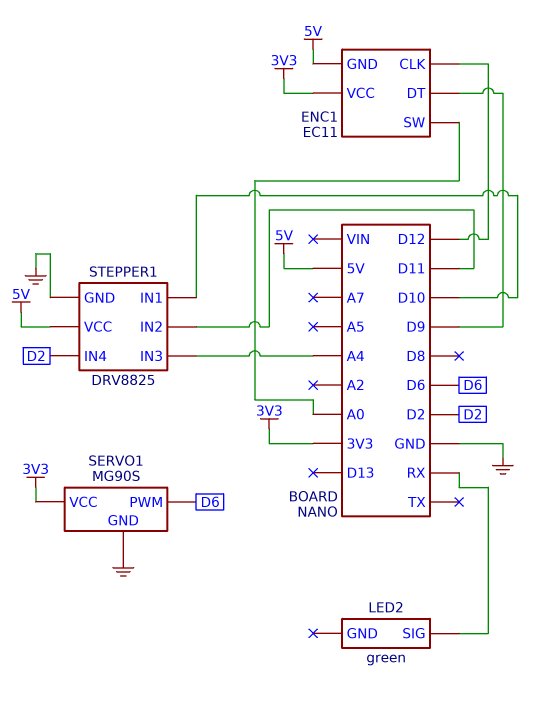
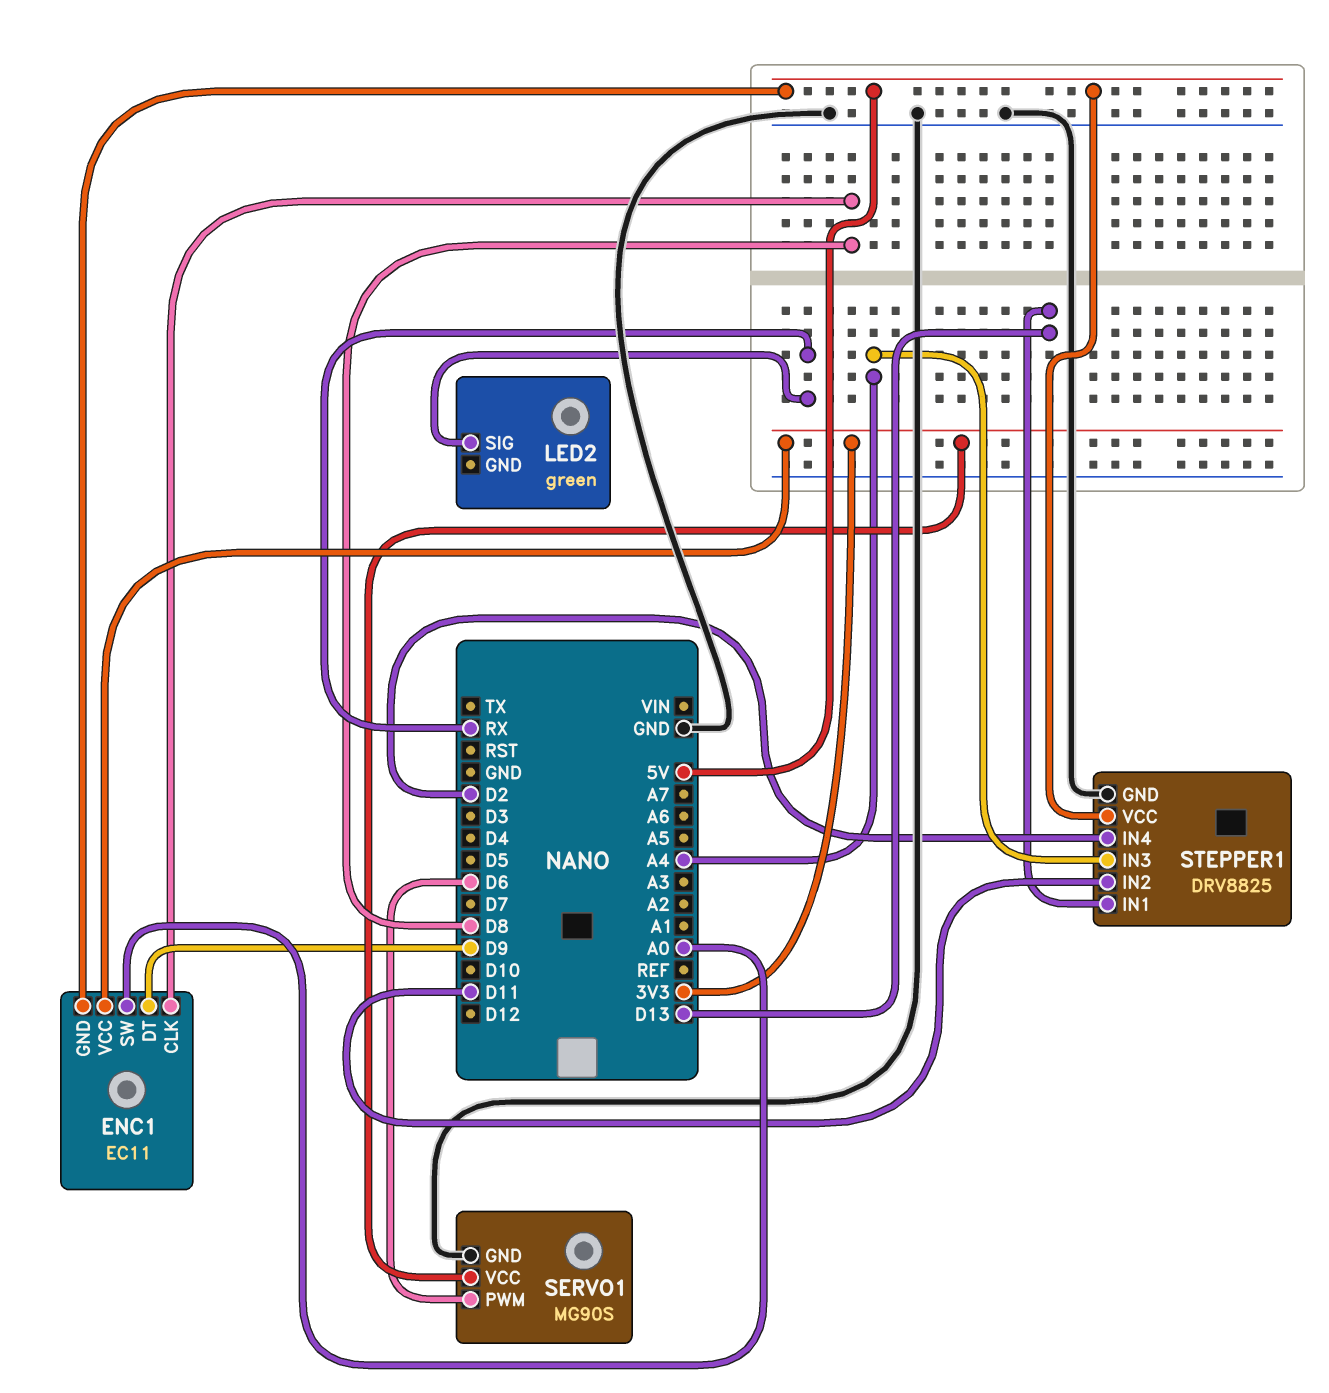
ENC1 pin CLK: D12 -> D8
STEPPER1 pin IN1: D10 -> D13

